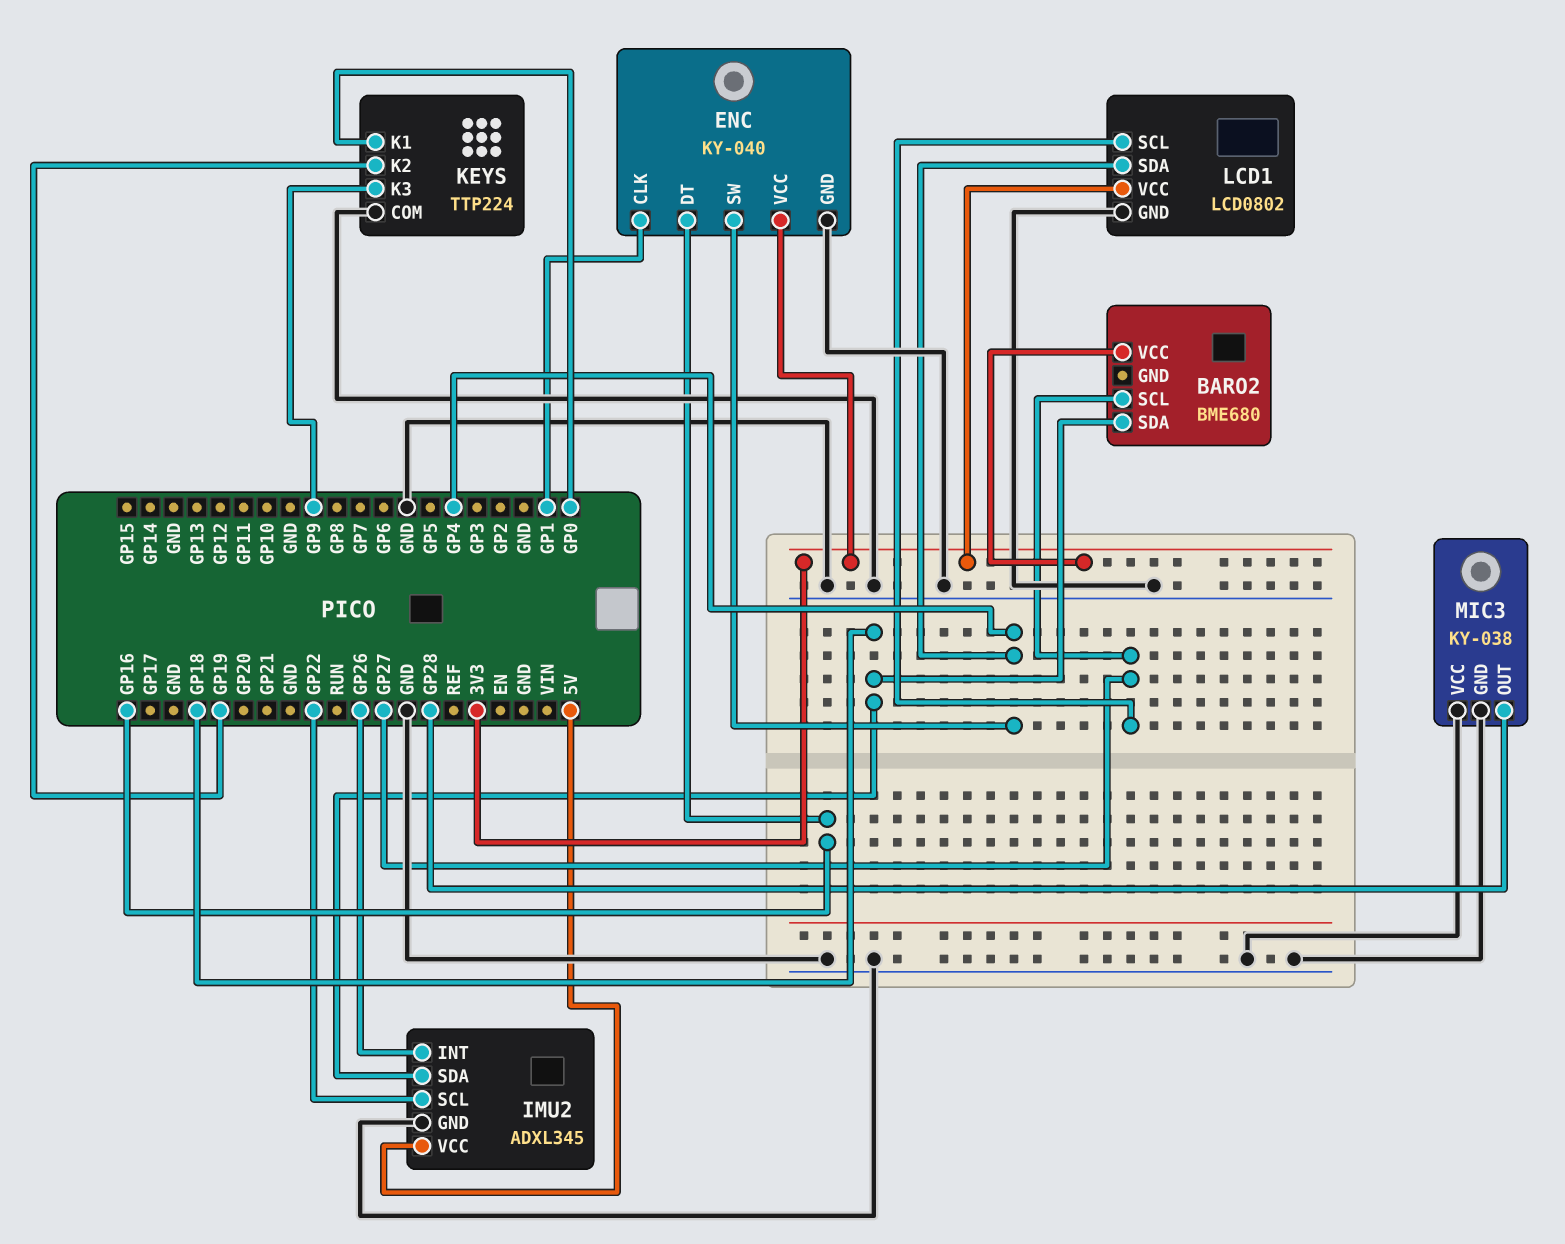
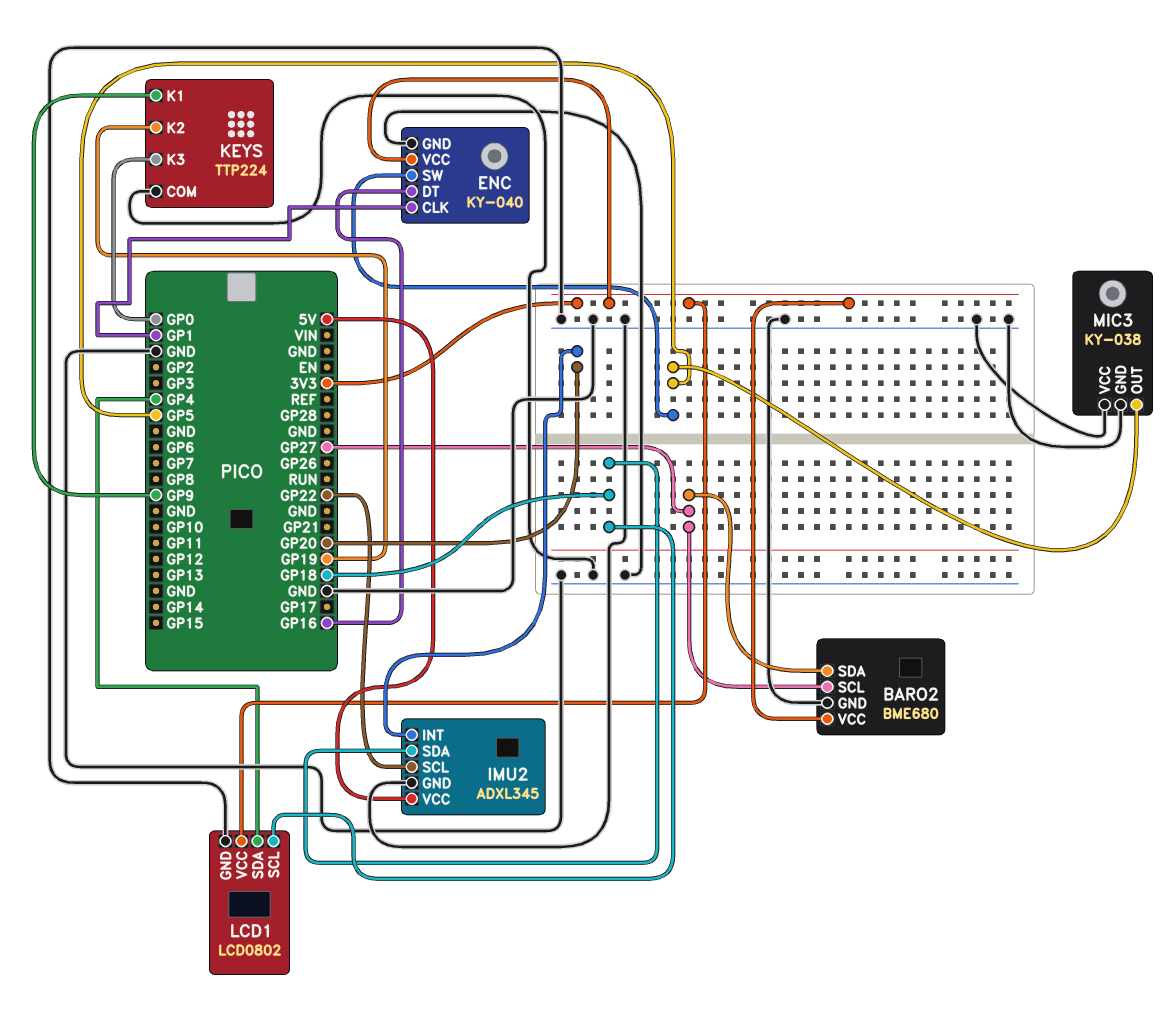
BARO2 pin GND: none -> GND
BARO2 pin SDA: GP18 -> GP27
ENC pin SW: GP4 -> GP5
IMU2 pin INT: GP26 -> GP20
KEYS pin K1: GP0 -> GP9
KEYS pin K3: GP9 -> GP0
LCD1 pin SCL: GP27 -> GP18
MIC3 pin OUT: GP28 -> GP5

